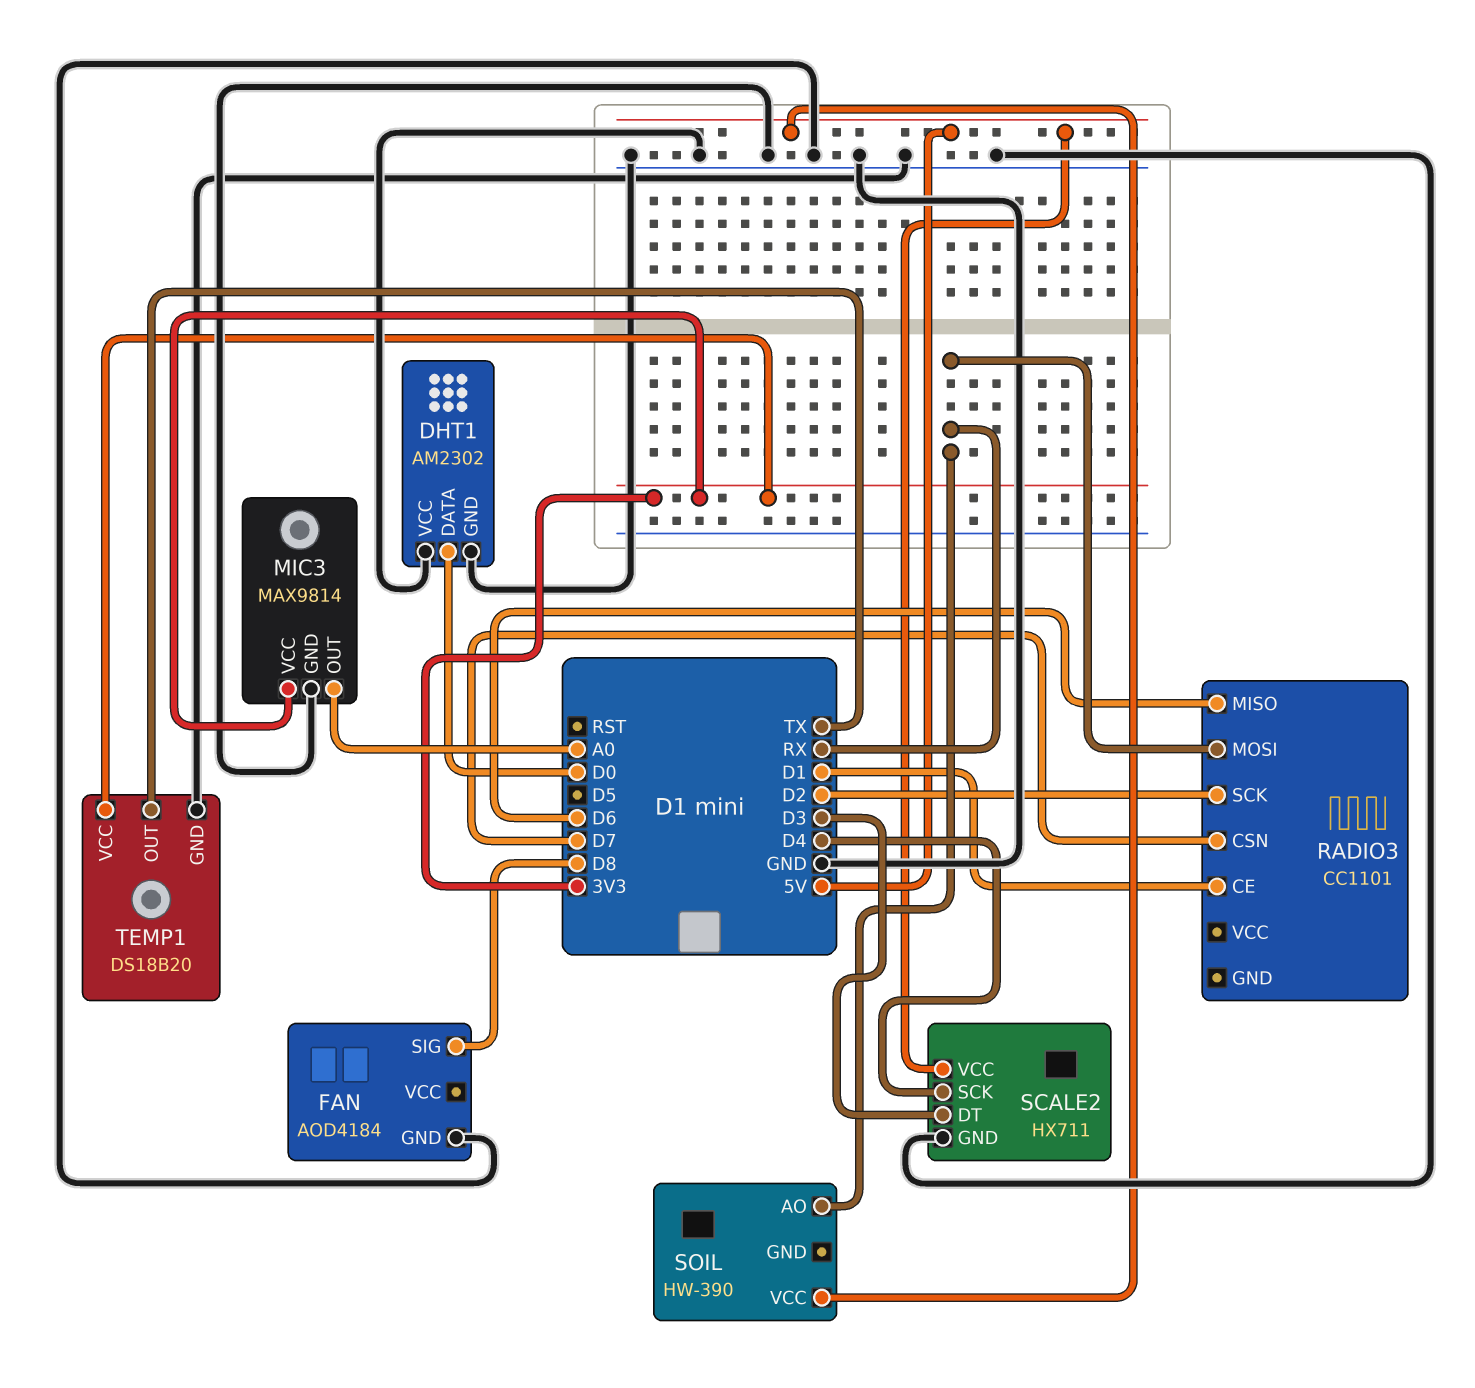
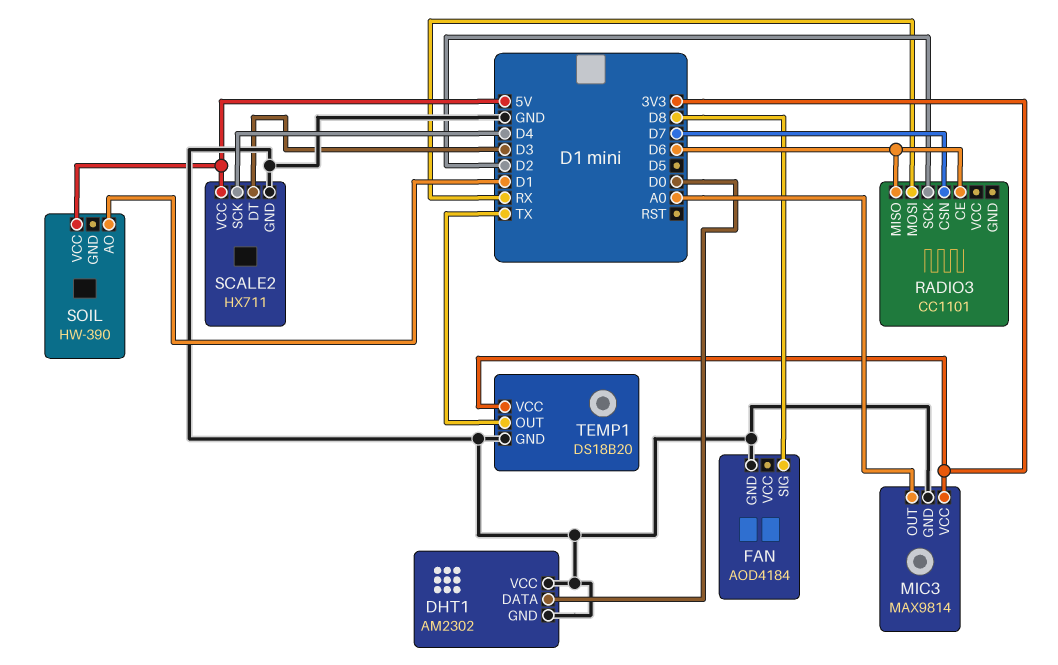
RADIO3 pin CE: D1 -> D6
SOIL pin AO: RX -> D1

